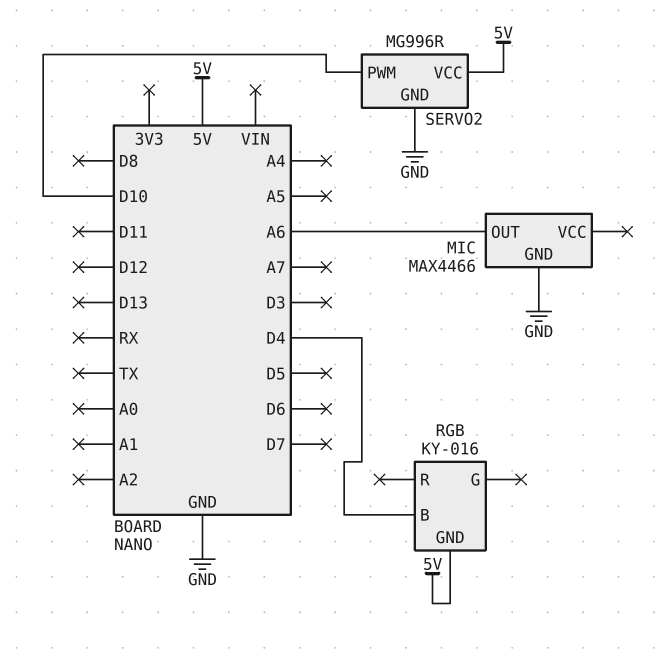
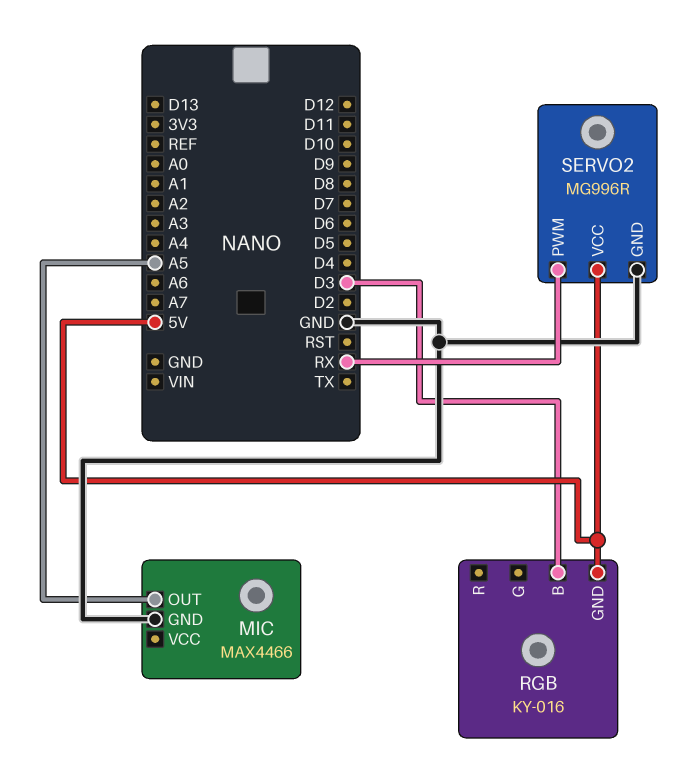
MIC pin OUT: A6 -> A5
RGB pin B: D4 -> D3
SERVO2 pin PWM: D10 -> RX

